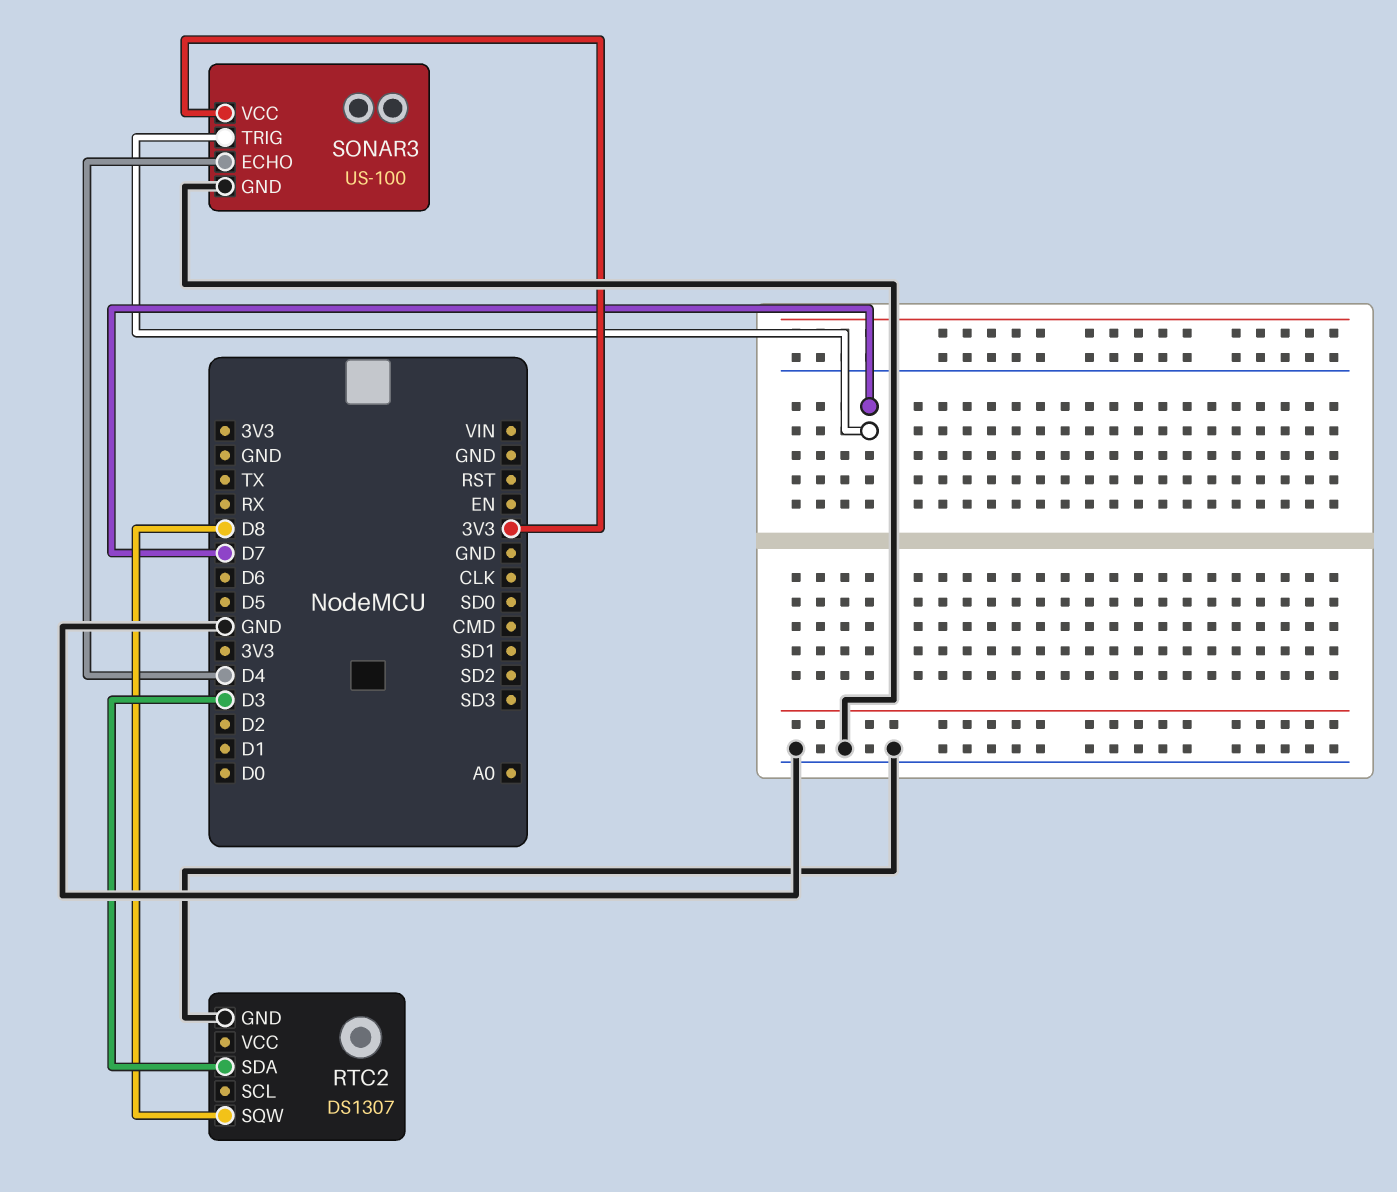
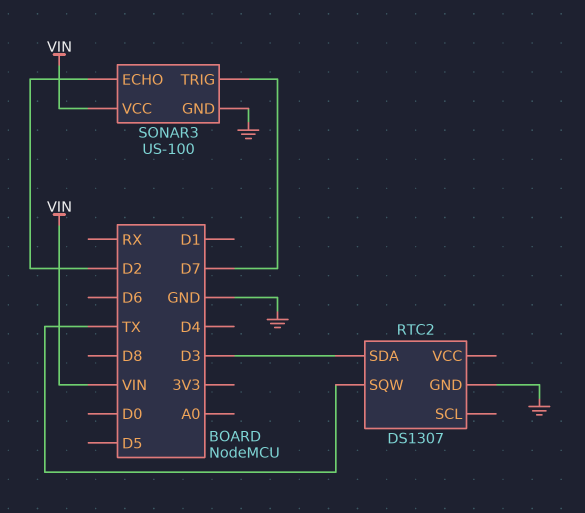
RTC2 pin SQW: D8 -> TX
SONAR3 pin ECHO: D4 -> D2
SONAR3 pin VCC: 3V3 -> VIN

